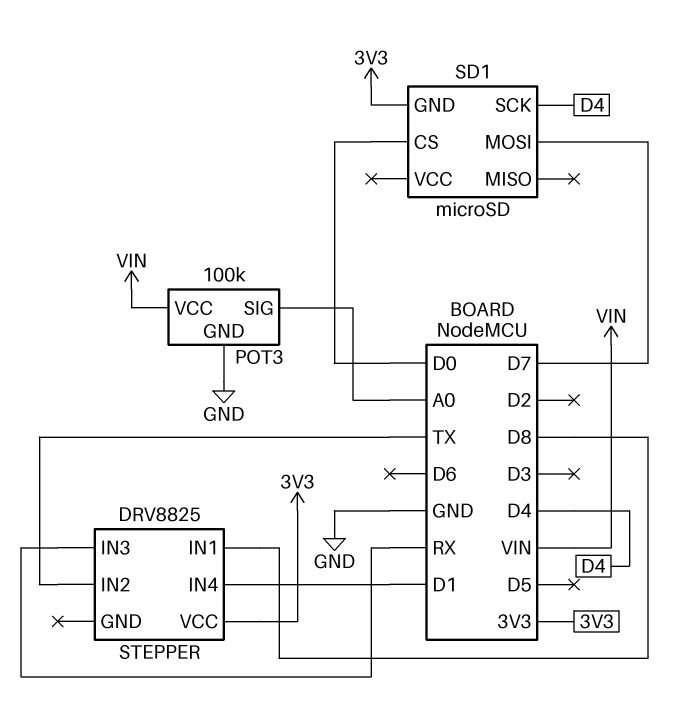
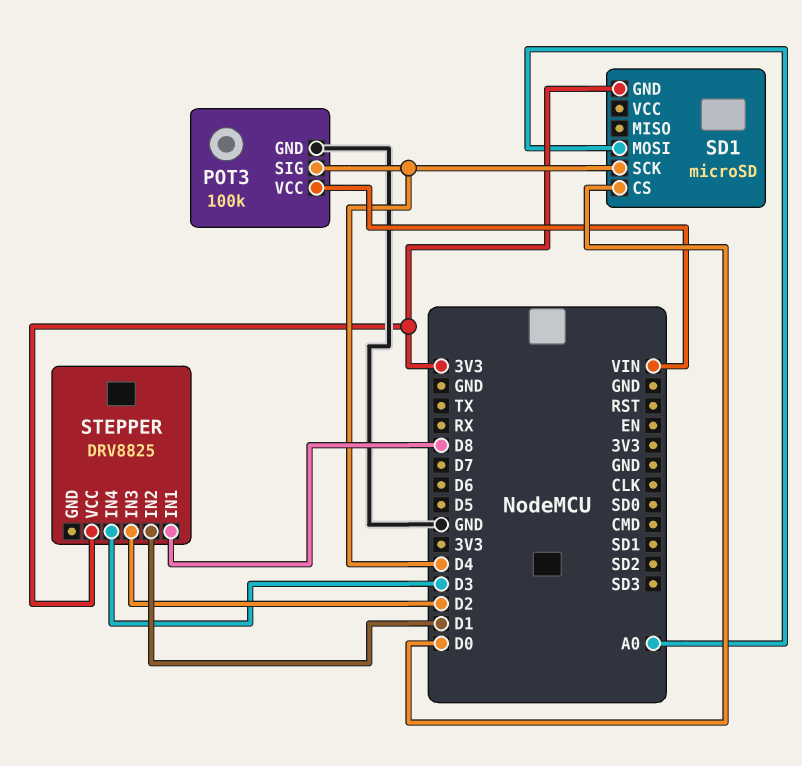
POT3 pin SIG: A0 -> D4
SD1 pin MOSI: D7 -> A0
STEPPER pin IN2: TX -> D1
STEPPER pin IN3: RX -> D2
STEPPER pin IN4: D1 -> D3

